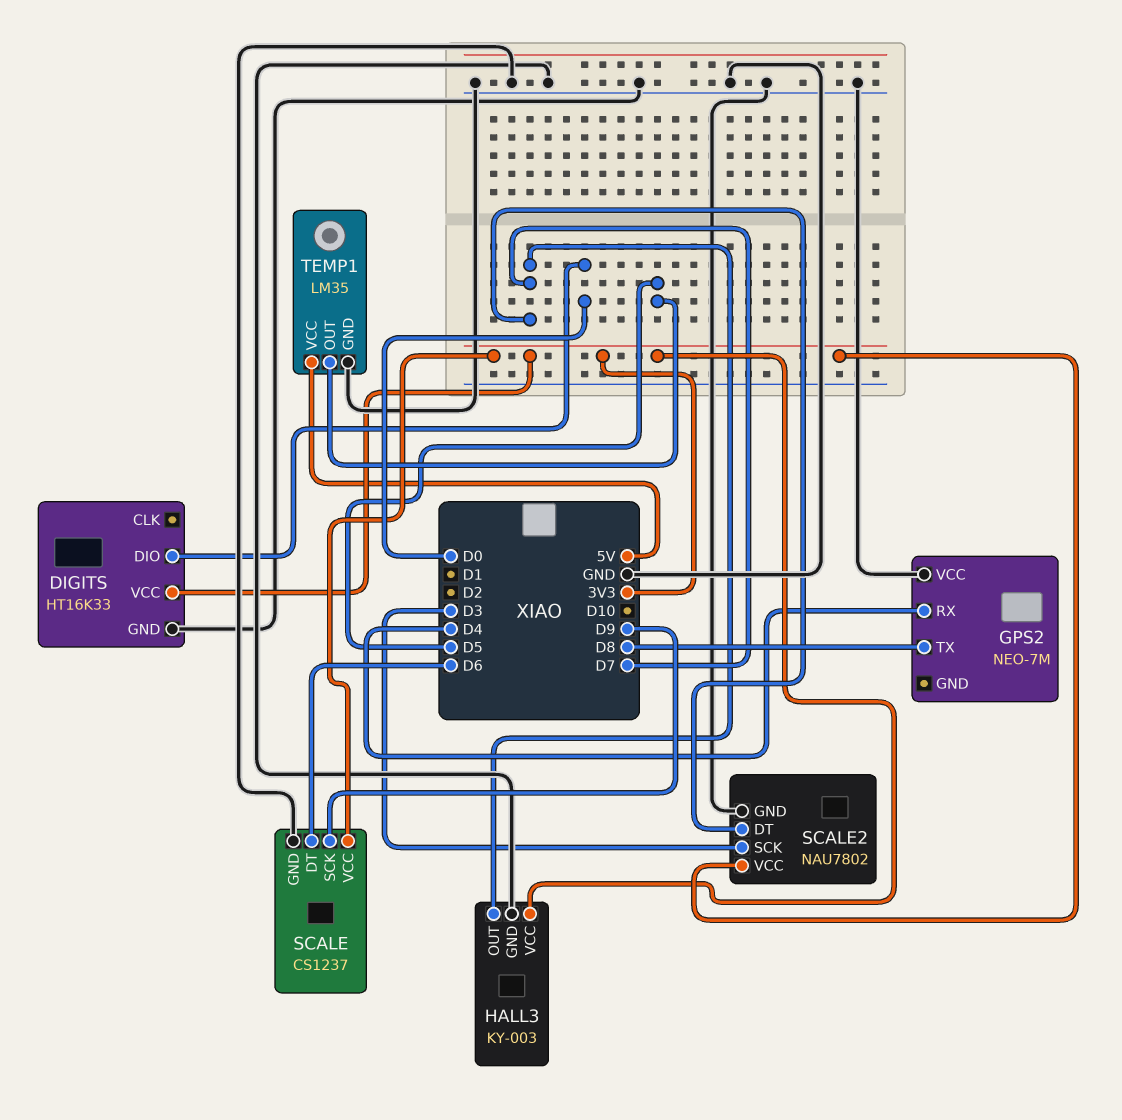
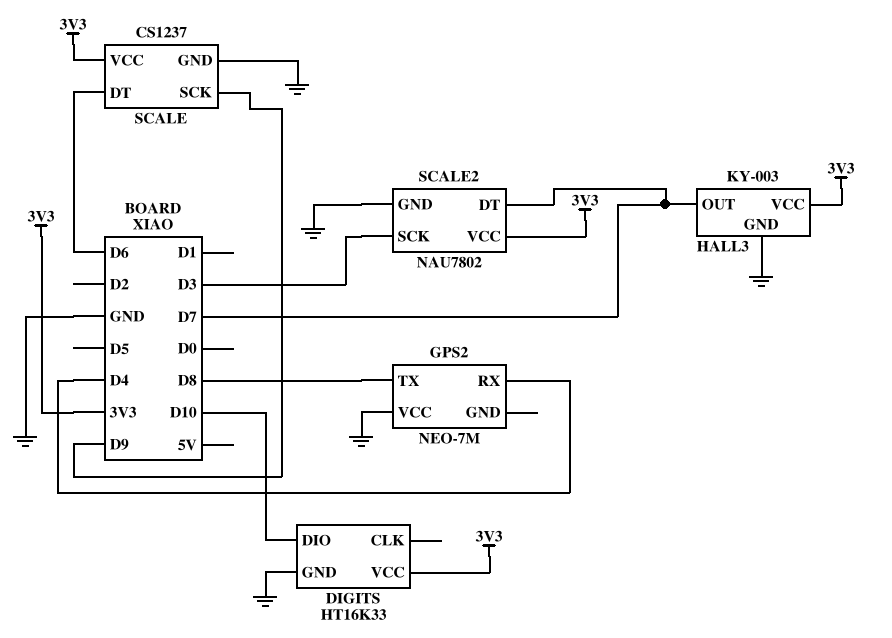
DIGITS pin DIO: D0 -> D10
TEMP1: LM35 -> none
TEMP1 pin GND: GND -> none
TEMP1 pin OUT: D5 -> none
TEMP1 pin VCC: 5V -> none

